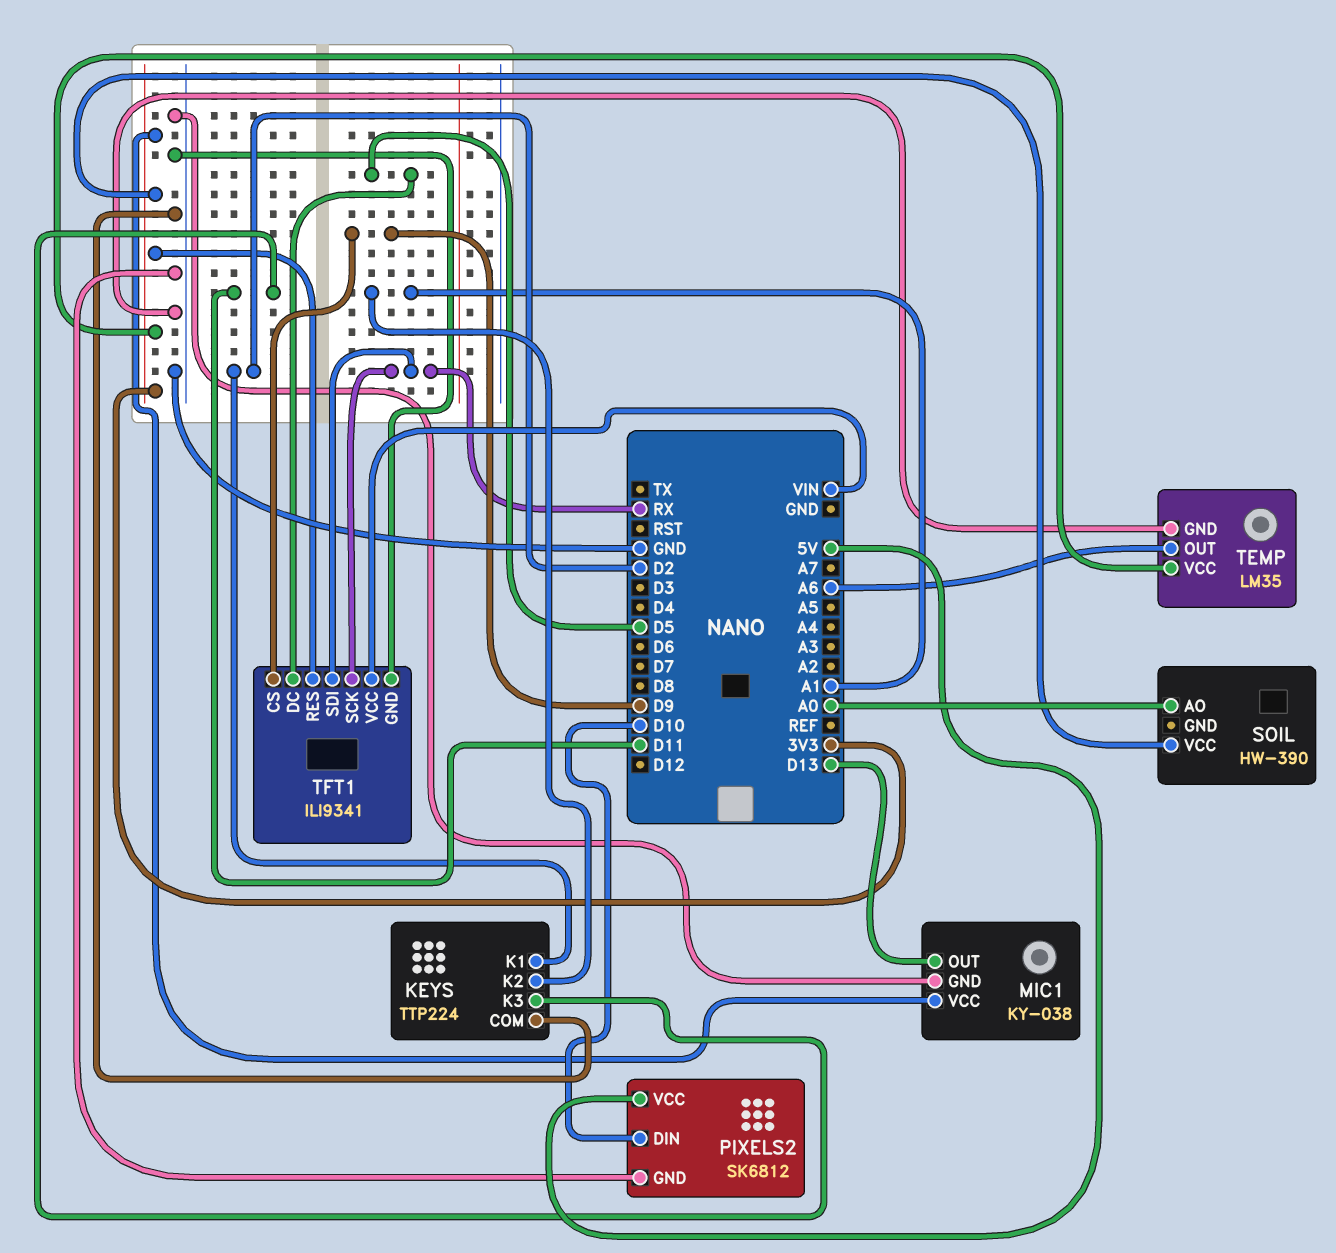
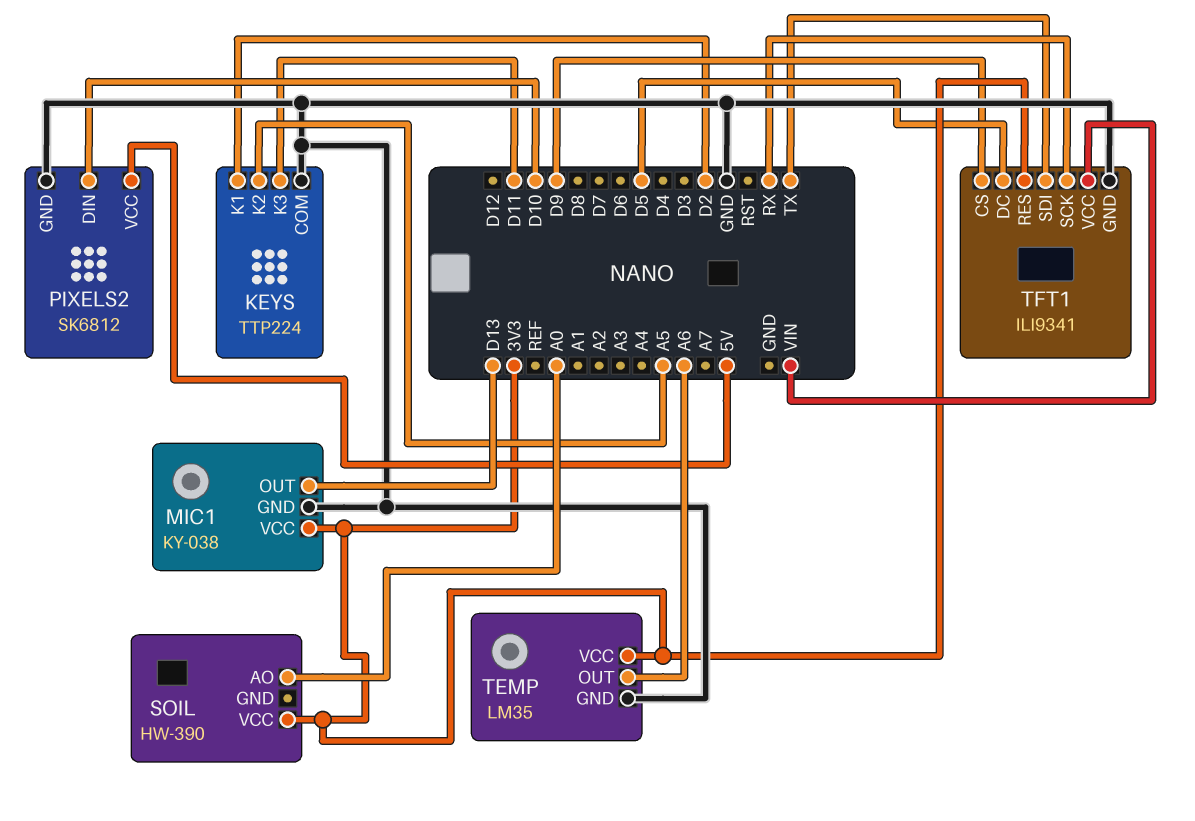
KEYS pin K2: A1 -> A5
TFT1 pin SDI: RX -> TX

